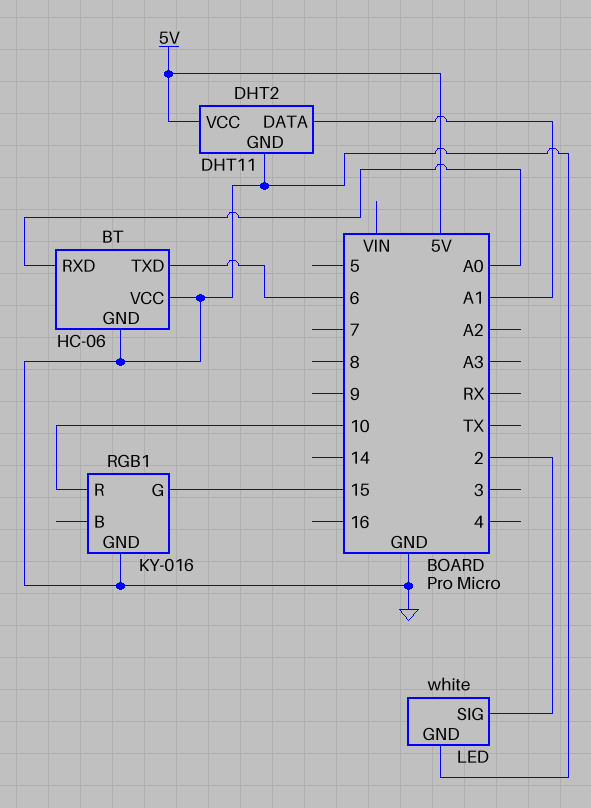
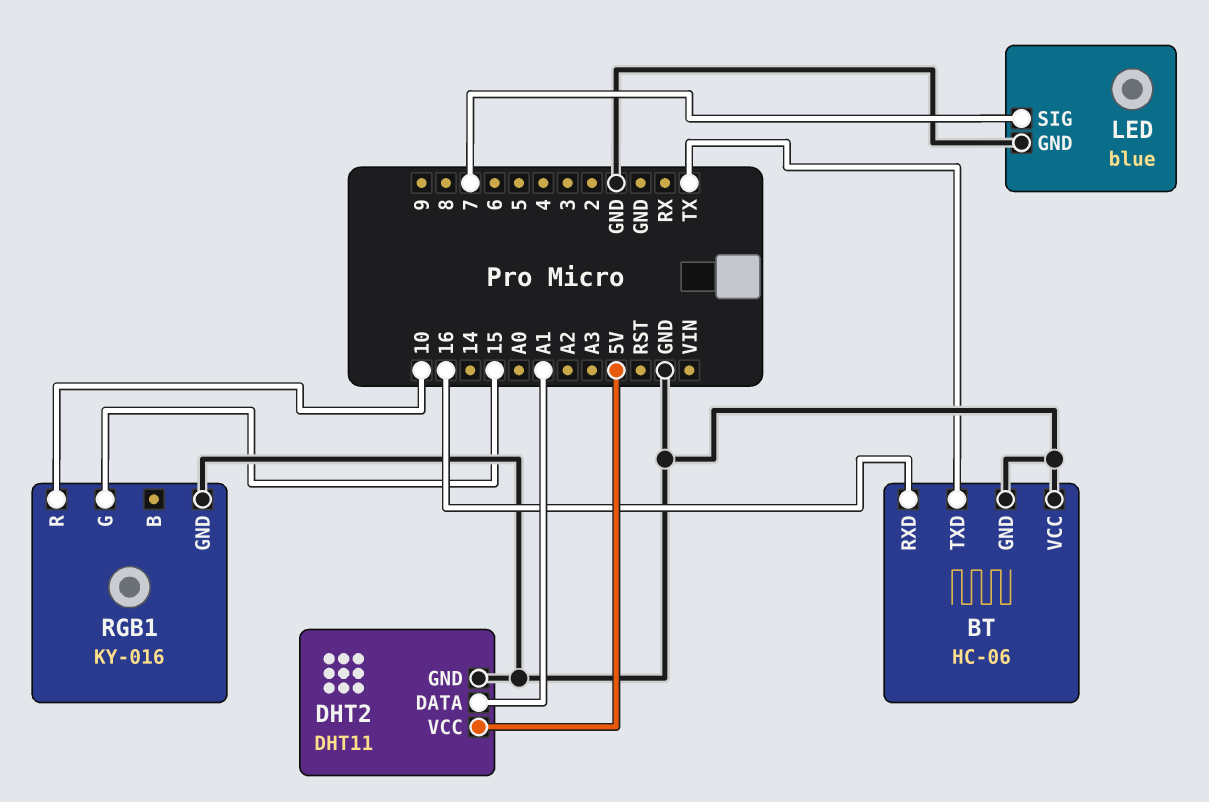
BT pin RXD: A0 -> 16
BT pin TXD: 6 -> TX
LED: white -> blue
LED pin SIG: 2 -> 7

